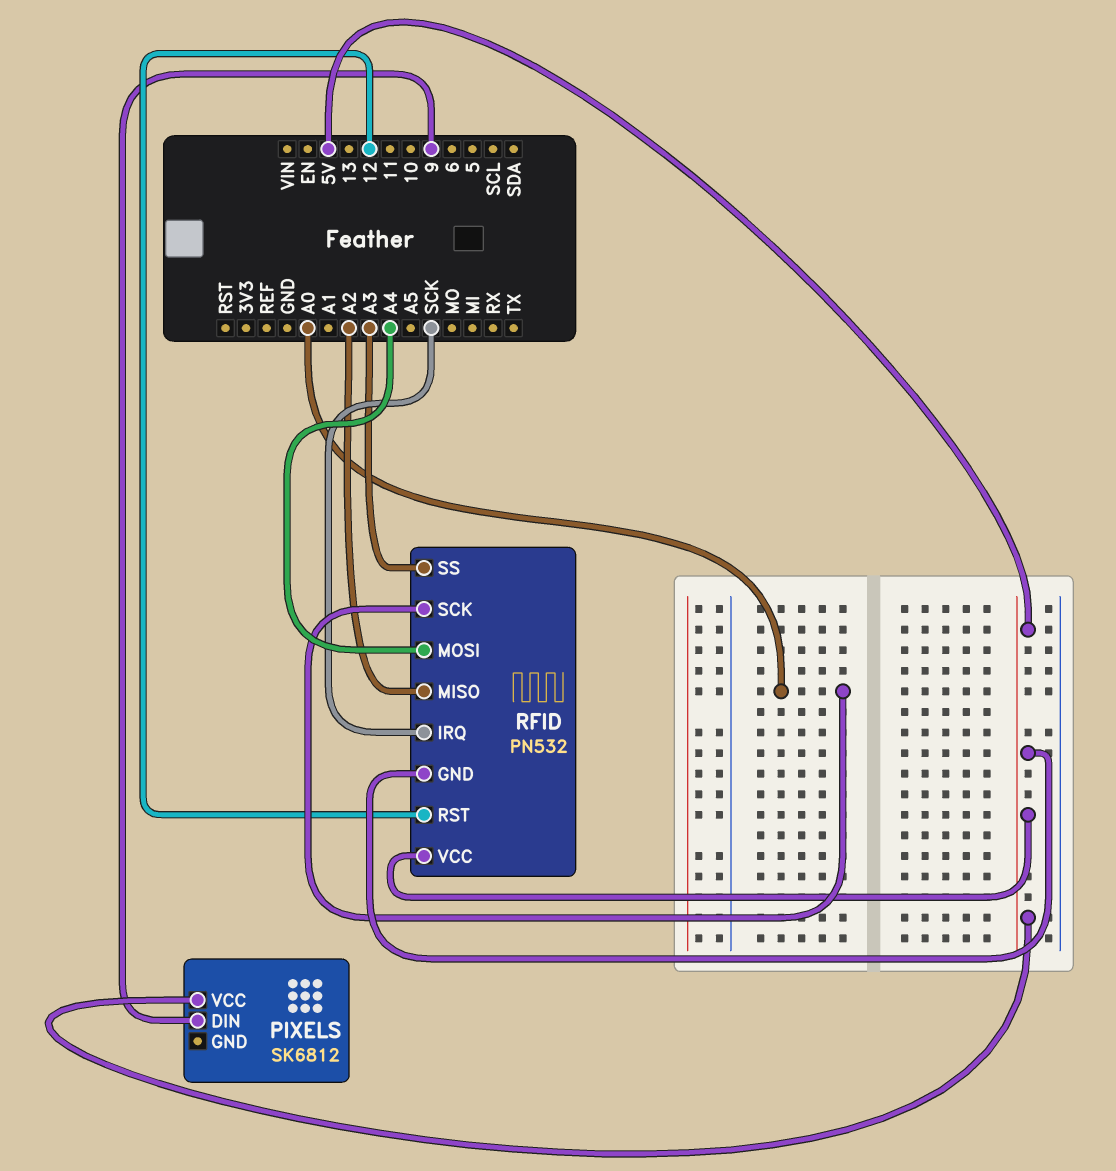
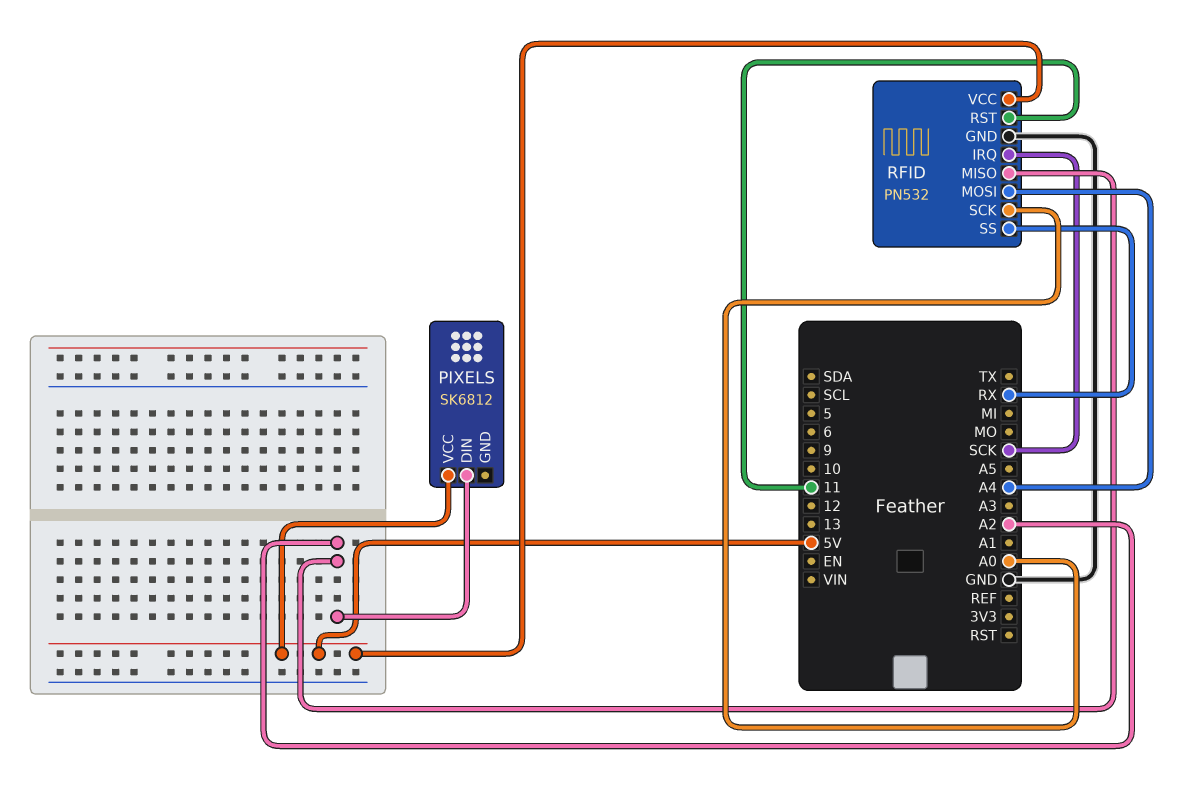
PIXELS pin DIN: 9 -> A2
RFID pin GND: 5V -> GND
RFID pin RST: 12 -> 11
RFID pin SS: A3 -> RX

